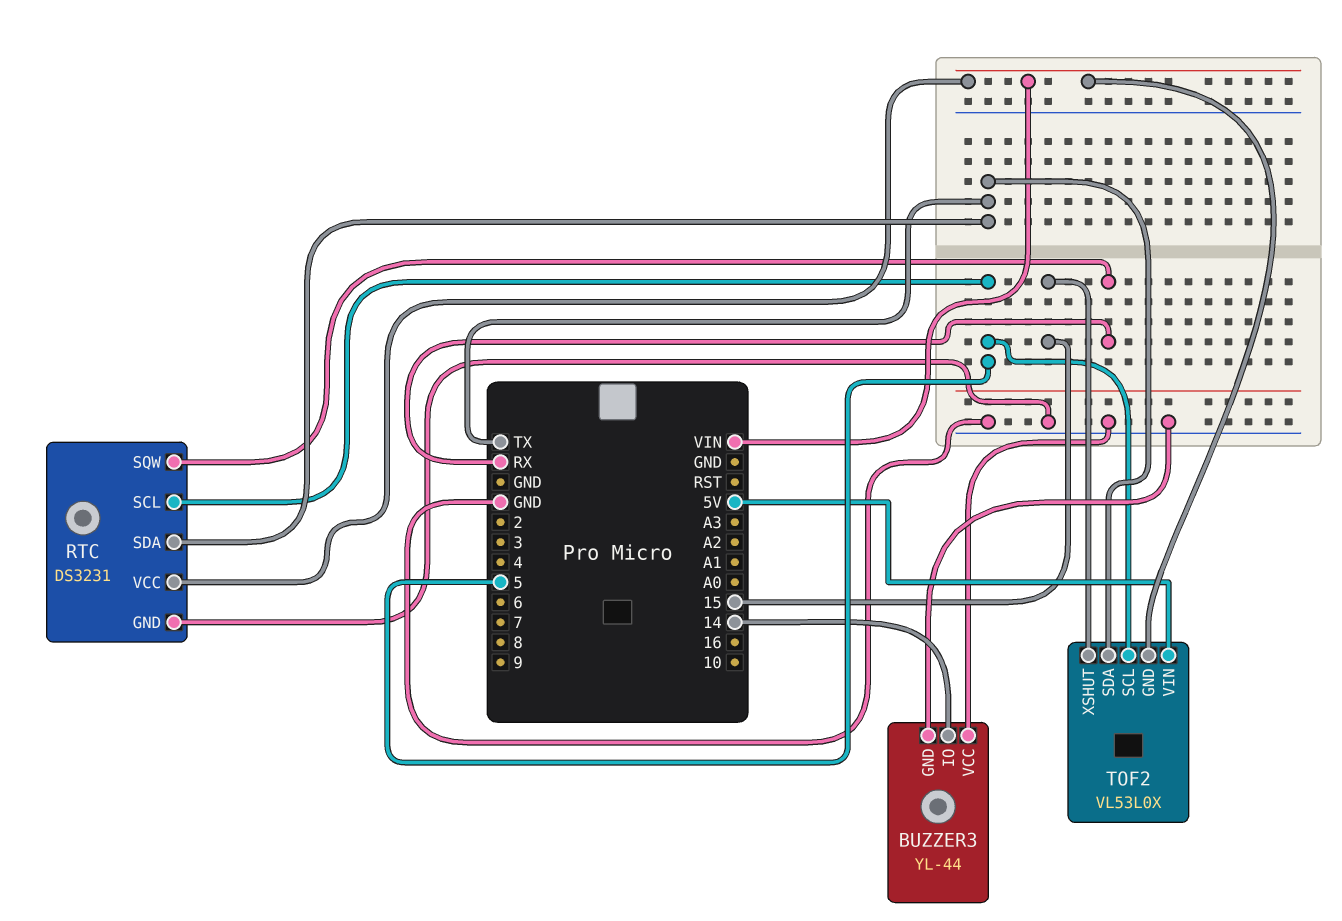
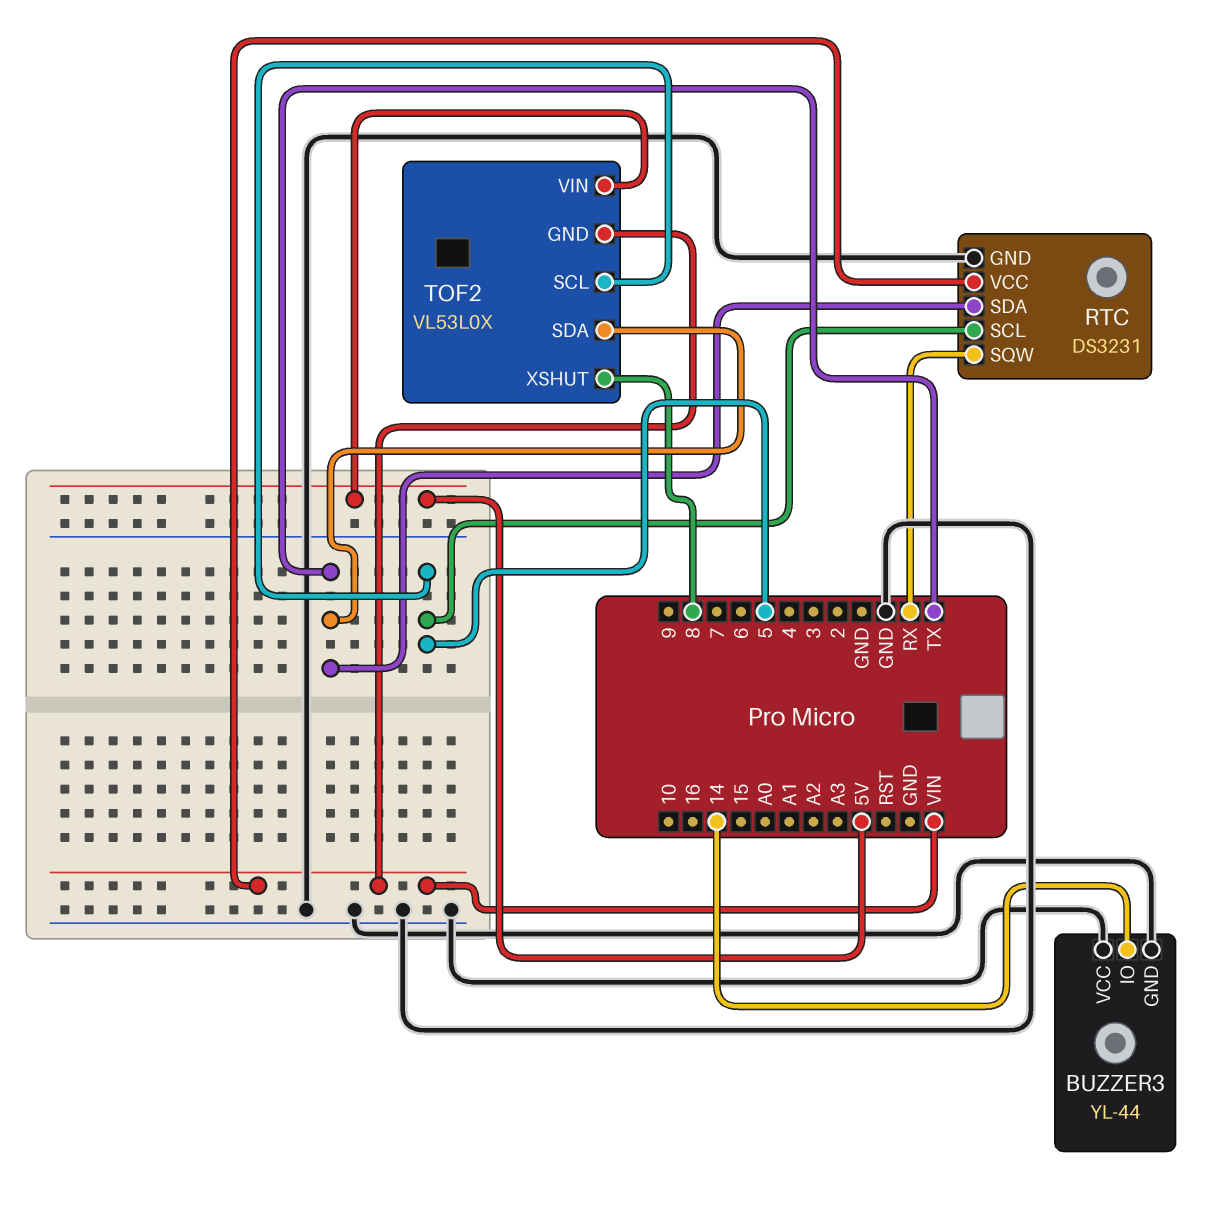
TOF2 pin XSHUT: 15 -> 8

